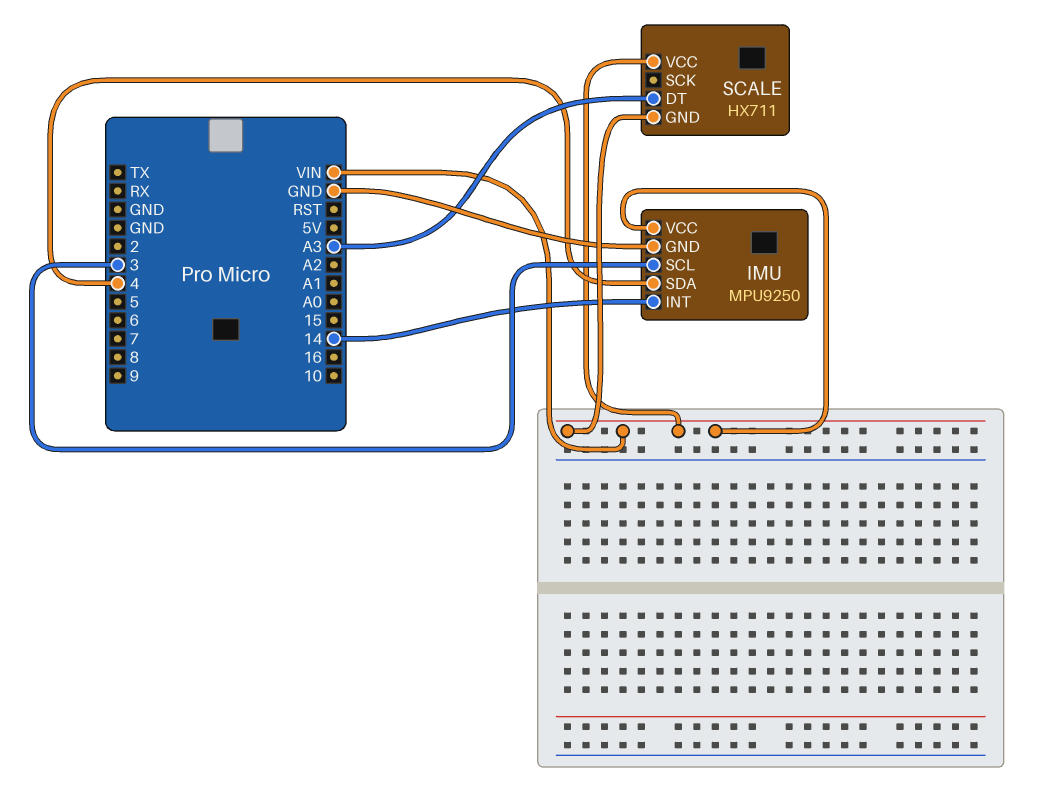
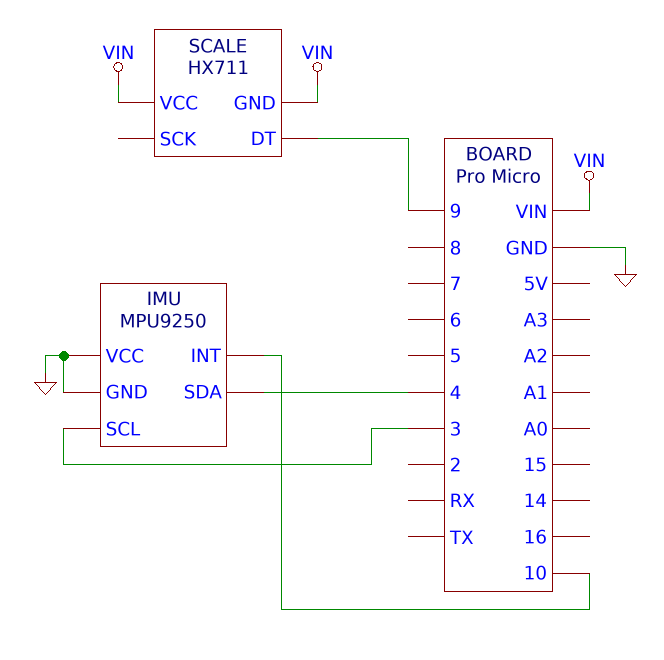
IMU pin INT: 14 -> 10
IMU pin VCC: VIN -> GND
SCALE pin DT: A3 -> 9

